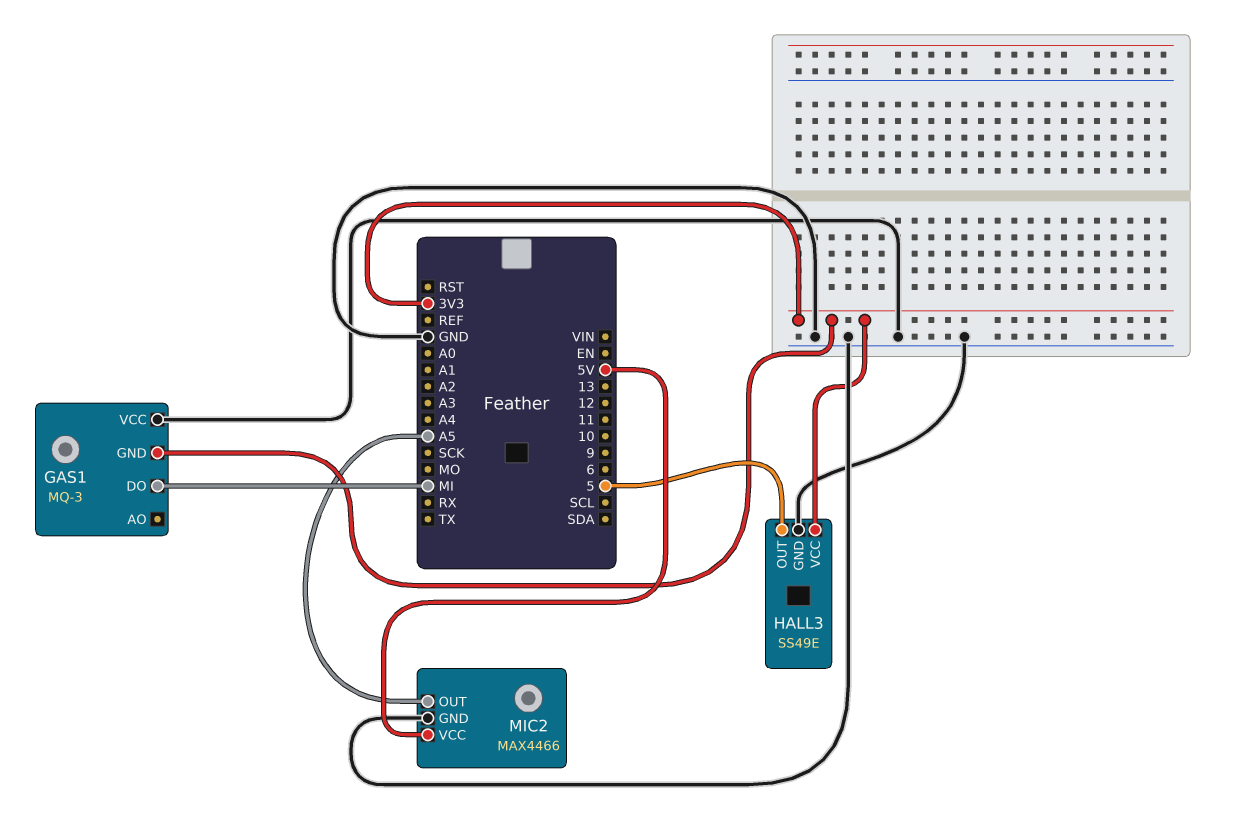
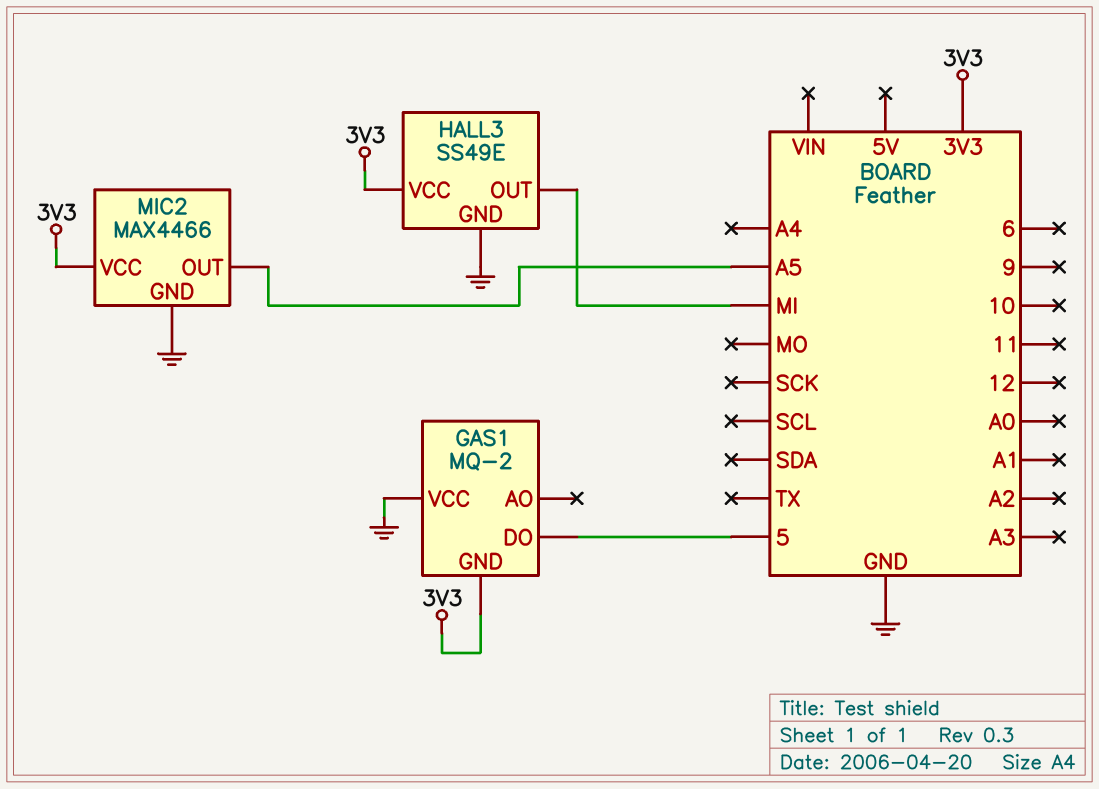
GAS1: MQ-3 -> MQ-2
GAS1 pin DO: MI -> 5
HALL3 pin OUT: 5 -> MI
MIC2 pin VCC: 5V -> 3V3

